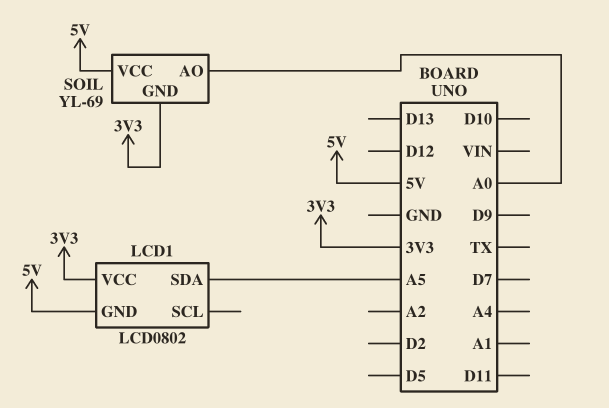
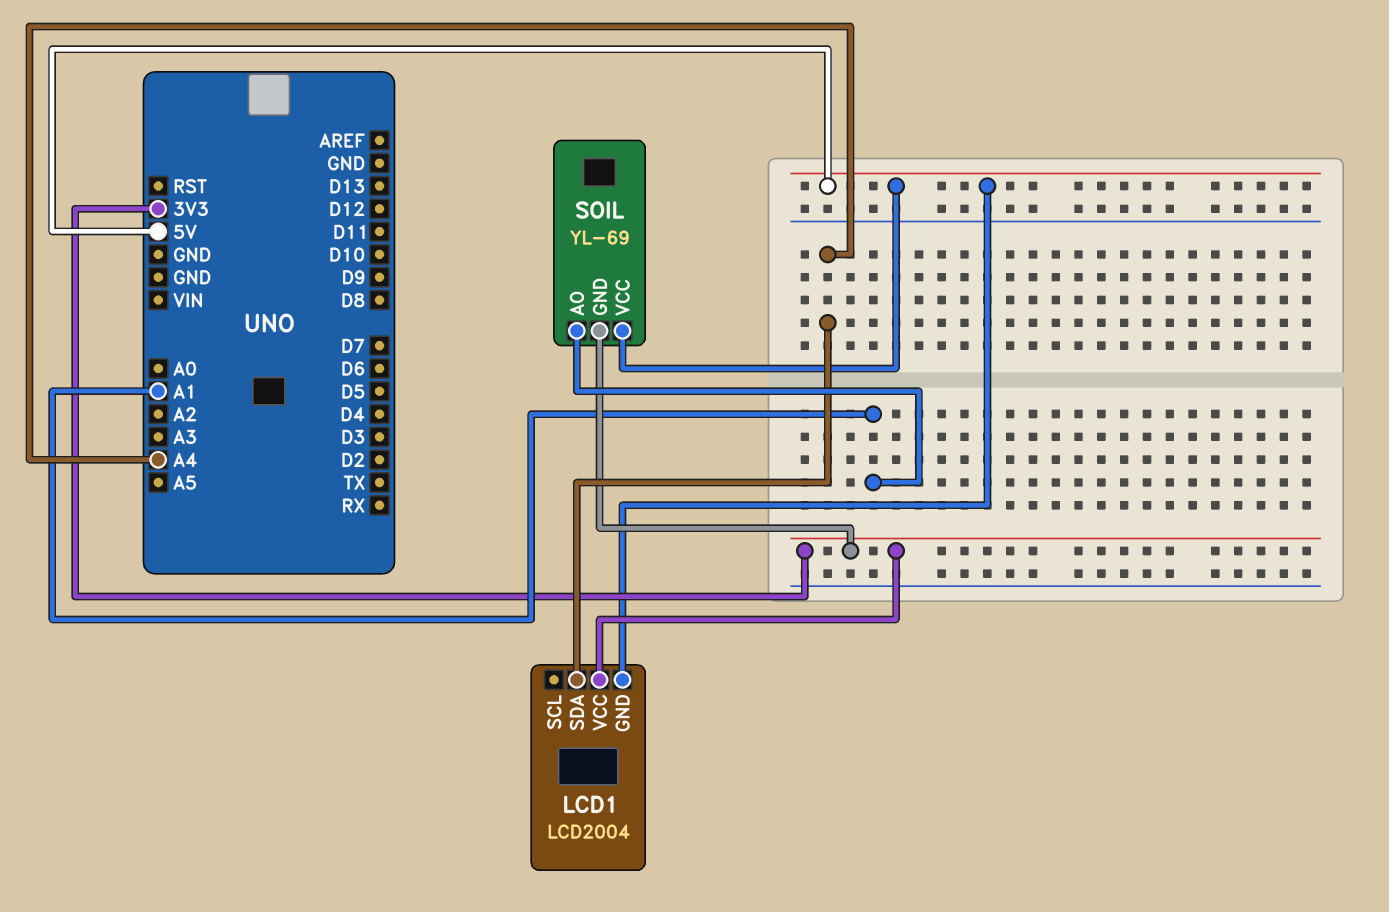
LCD1: LCD0802 -> LCD2004
LCD1 pin SDA: A5 -> A4
SOIL pin AO: A0 -> A1

